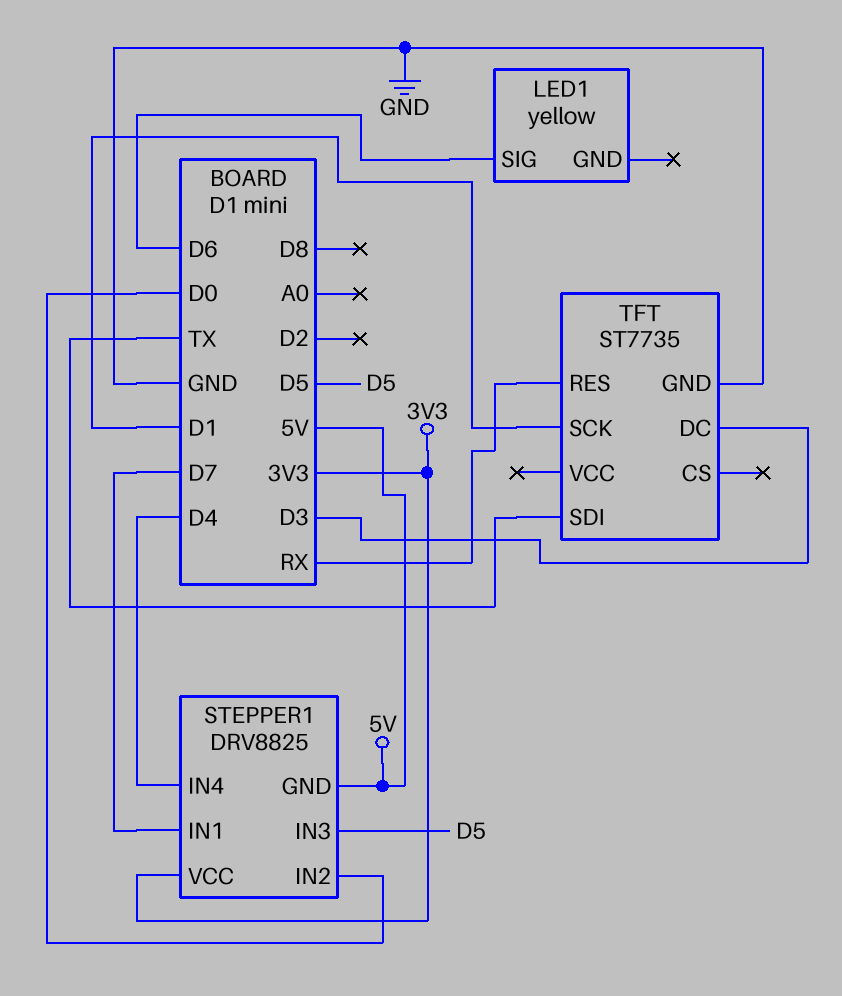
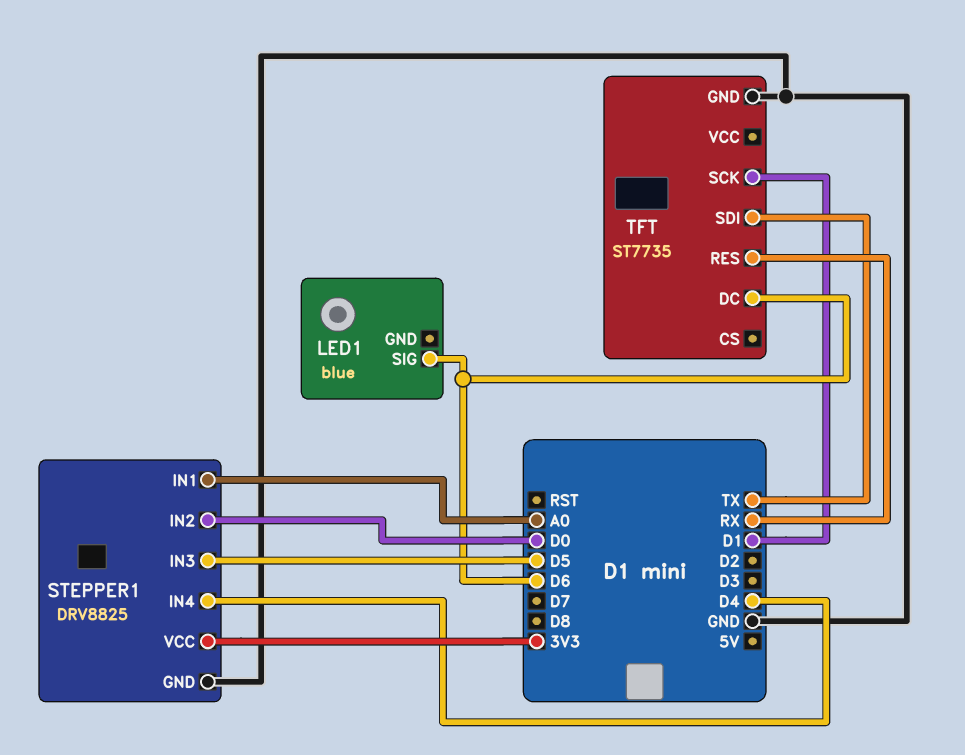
LED1: yellow -> blue
STEPPER1 pin GND: 5V -> GND
STEPPER1 pin IN1: D7 -> A0
TFT pin DC: D3 -> D6

